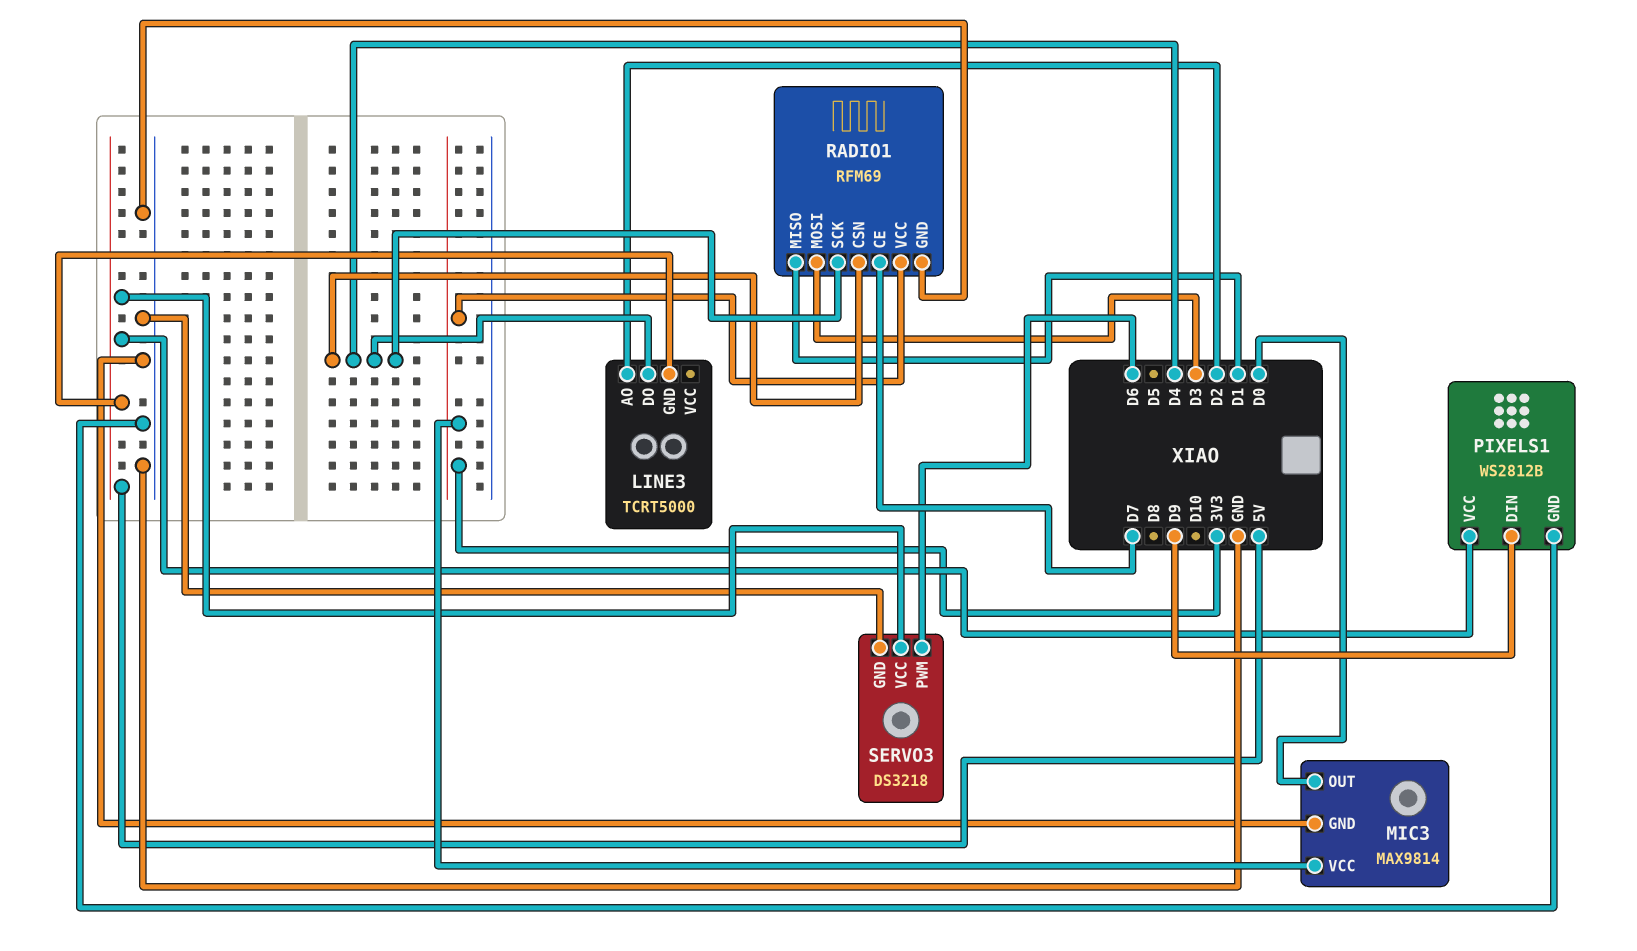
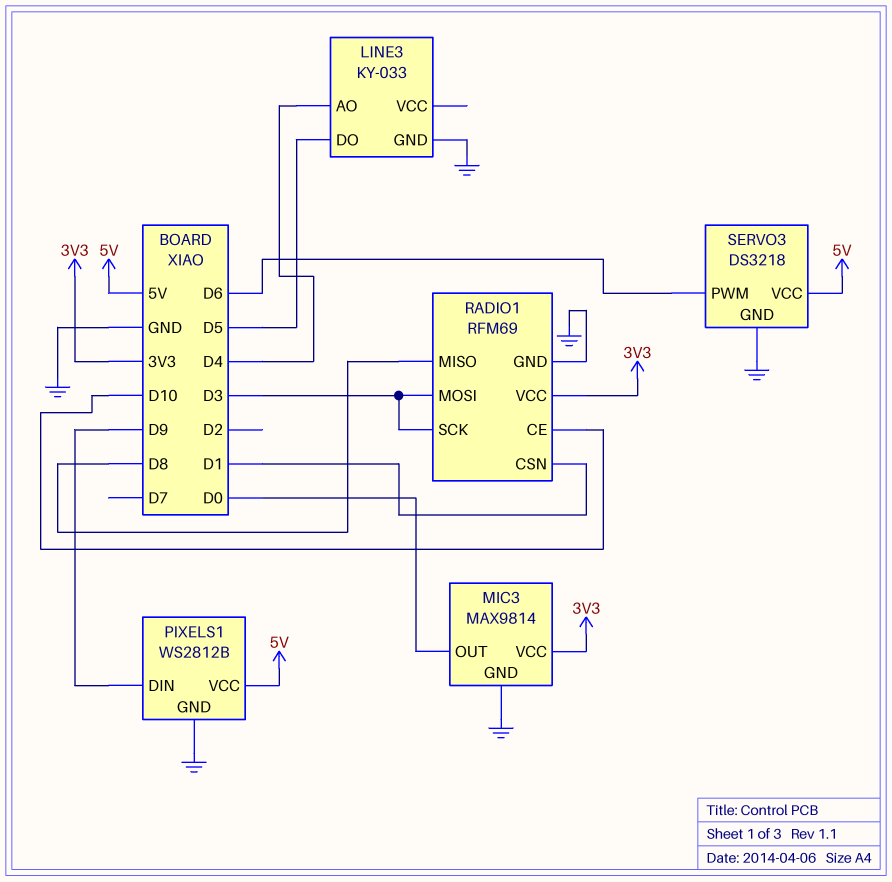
LINE3: TCRT5000 -> KY-033
LINE3 pin AO: D2 -> D4
LINE3 pin DO: D4 -> D5
LINE3 pin GND: 5V -> GND
RADIO1 pin CE: D7 -> D10
RADIO1 pin CSN: D4 -> D1
RADIO1 pin MISO: D1 -> D8
RADIO1 pin SCK: D4 -> D3

